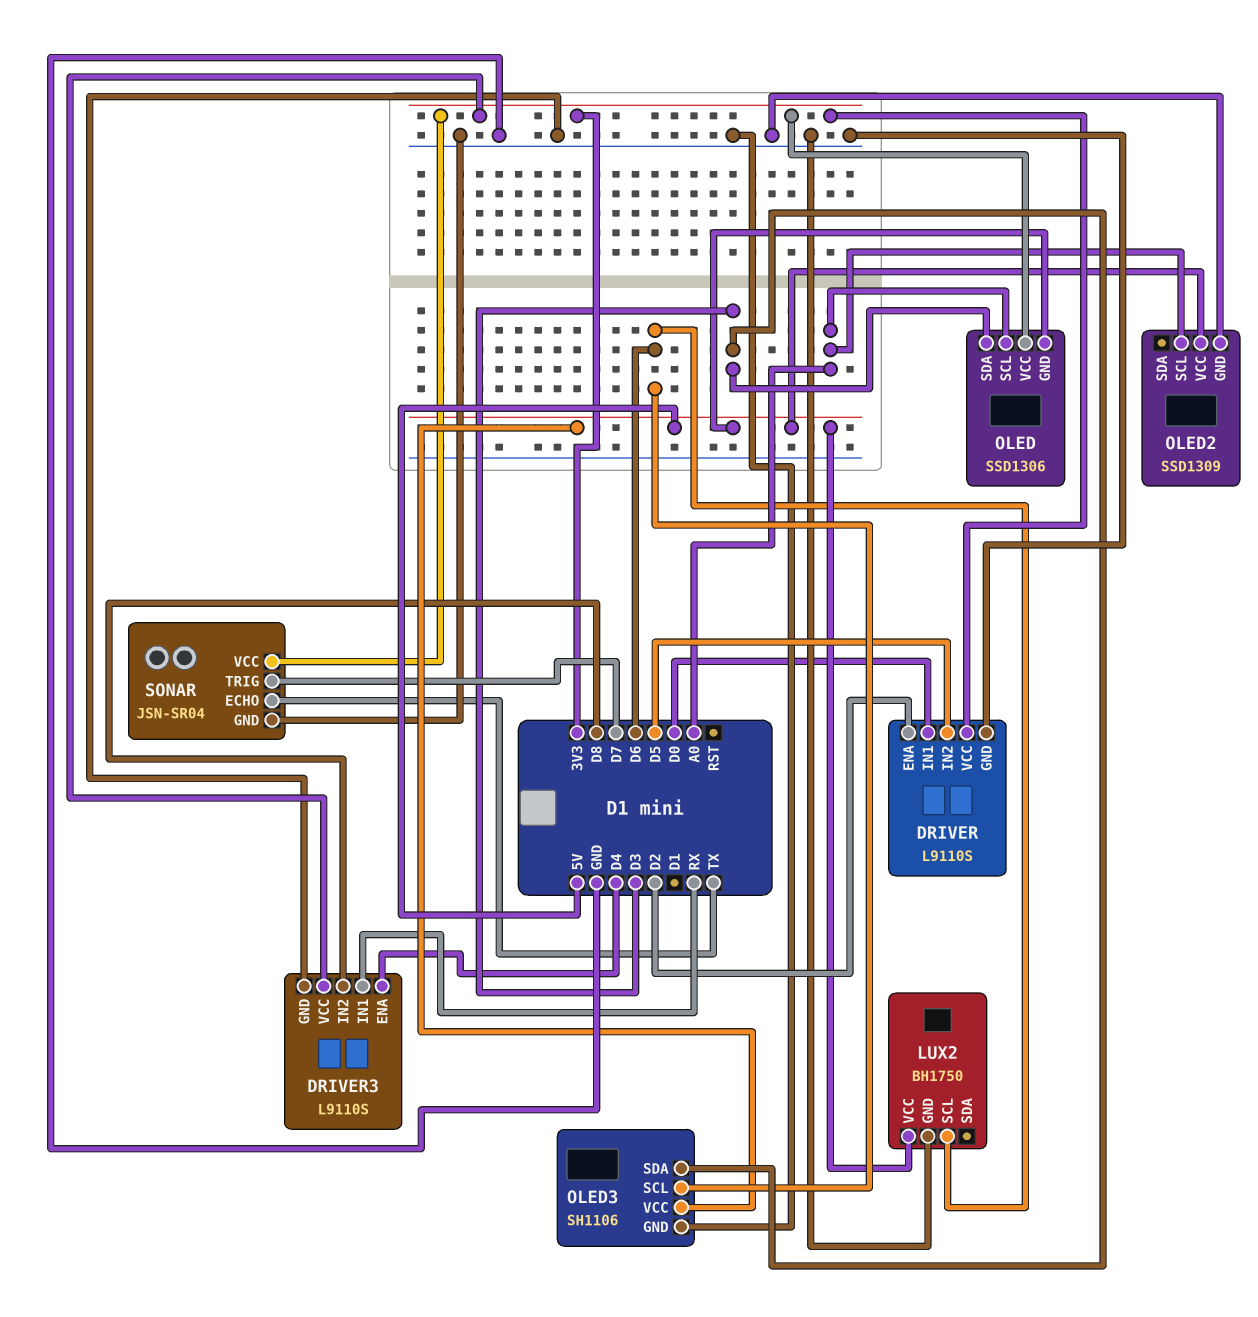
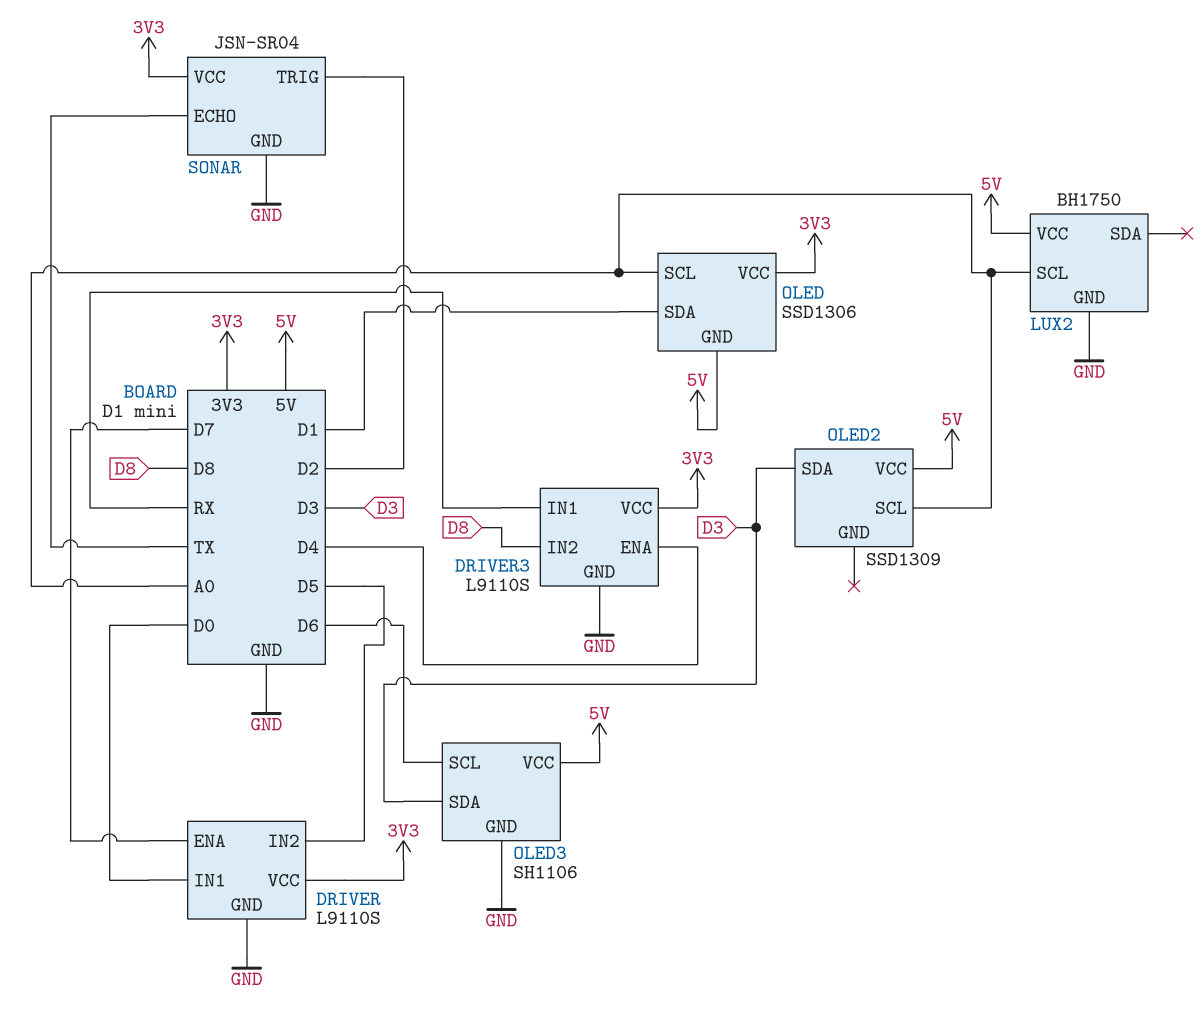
DRIVER pin ENA: D2 -> D7
LUX2 pin SCL: D6 -> A0
OLED pin SDA: D3 -> D1
OLED2 pin GND: GND -> none
OLED2 pin SDA: none -> D3
SONAR pin TRIG: D7 -> D2

